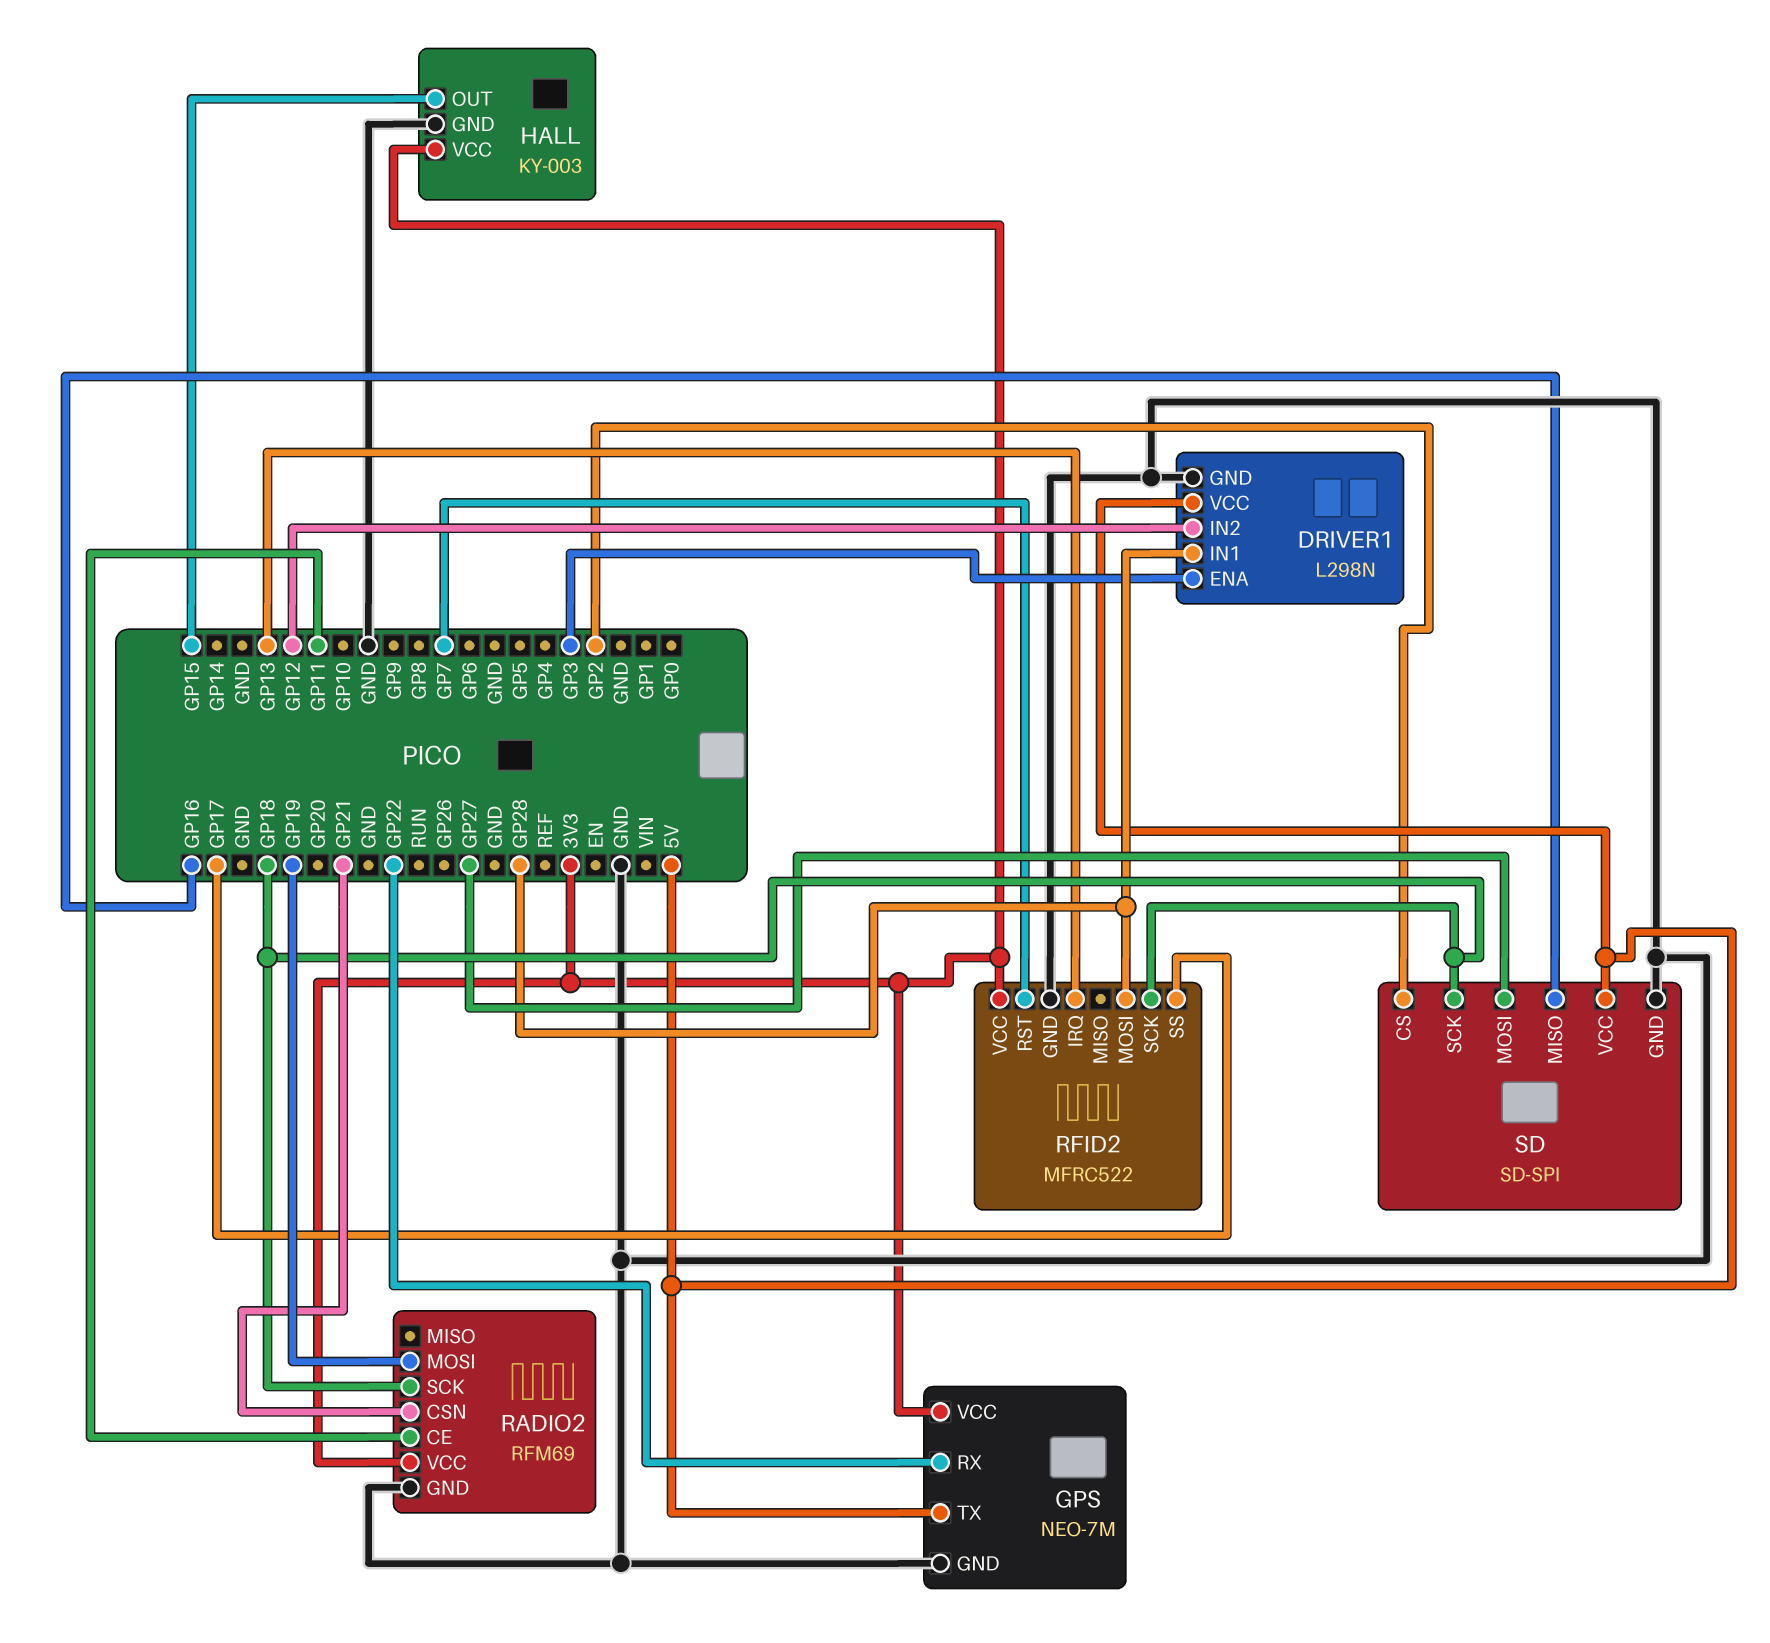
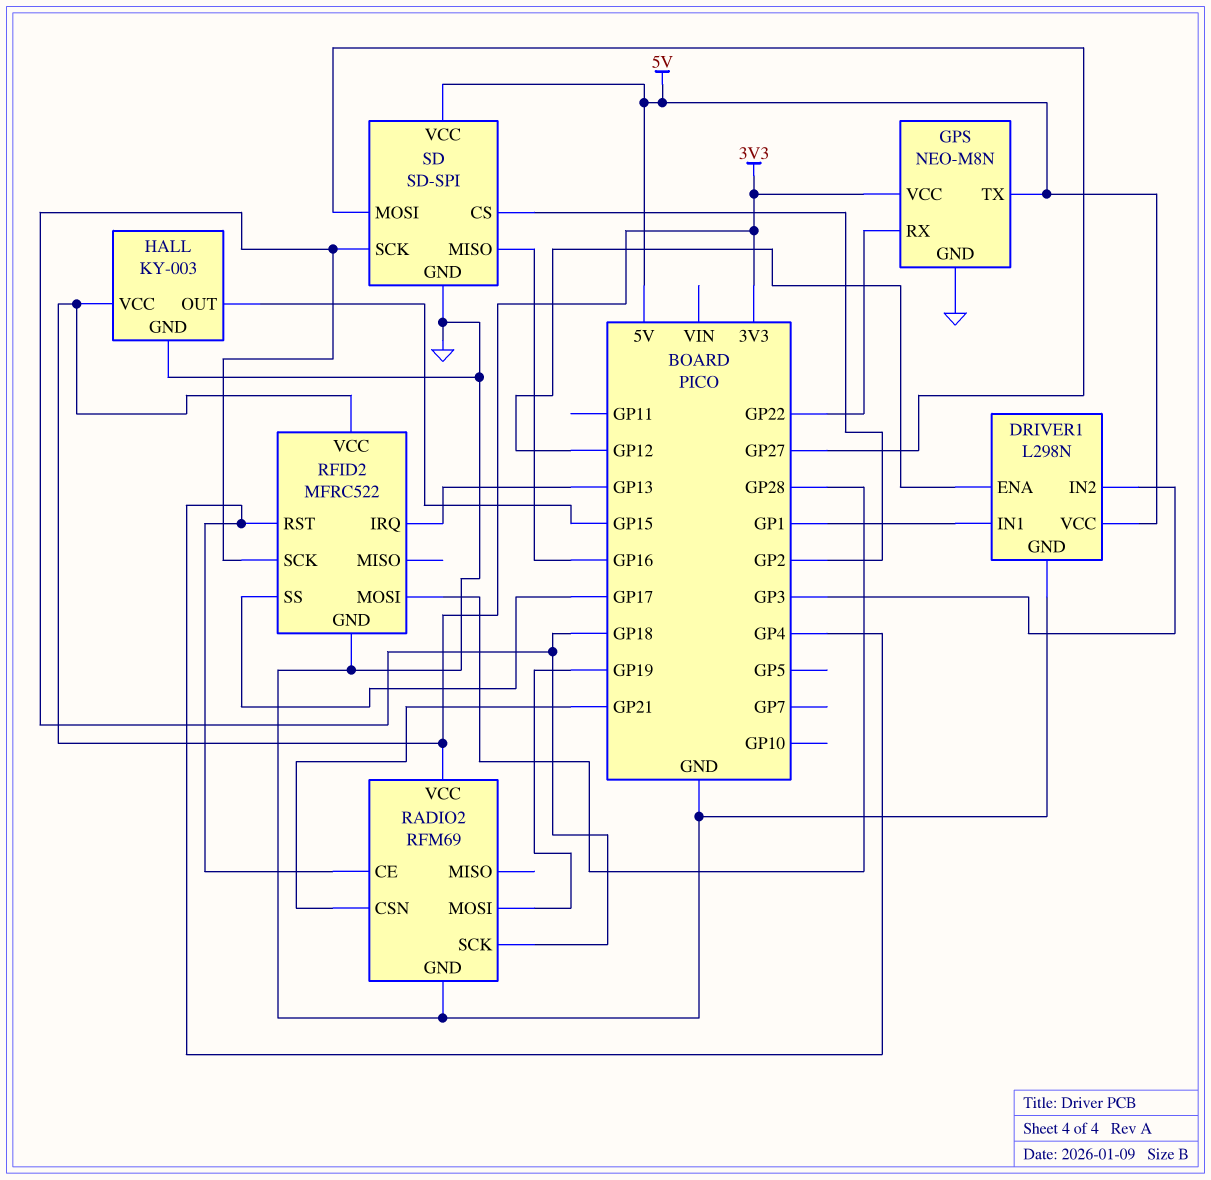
DRIVER1 pin ENA: GP3 -> GP12
DRIVER1 pin IN1: GP28 -> GP1
DRIVER1 pin IN2: GP12 -> GP3
GPS: NEO-7M -> NEO-M8N
RADIO2 pin CE: GP11 -> GP4
RFID2 pin RST: GP7 -> GP4

